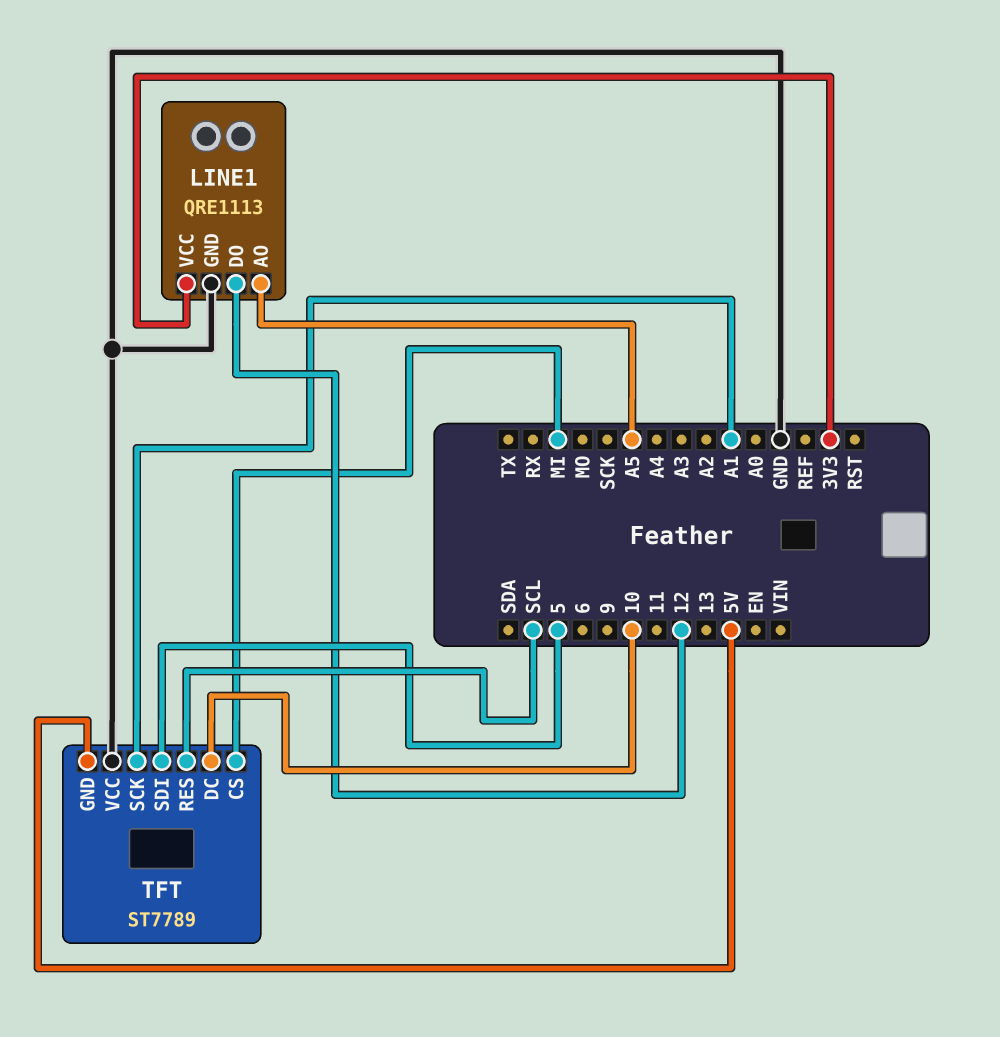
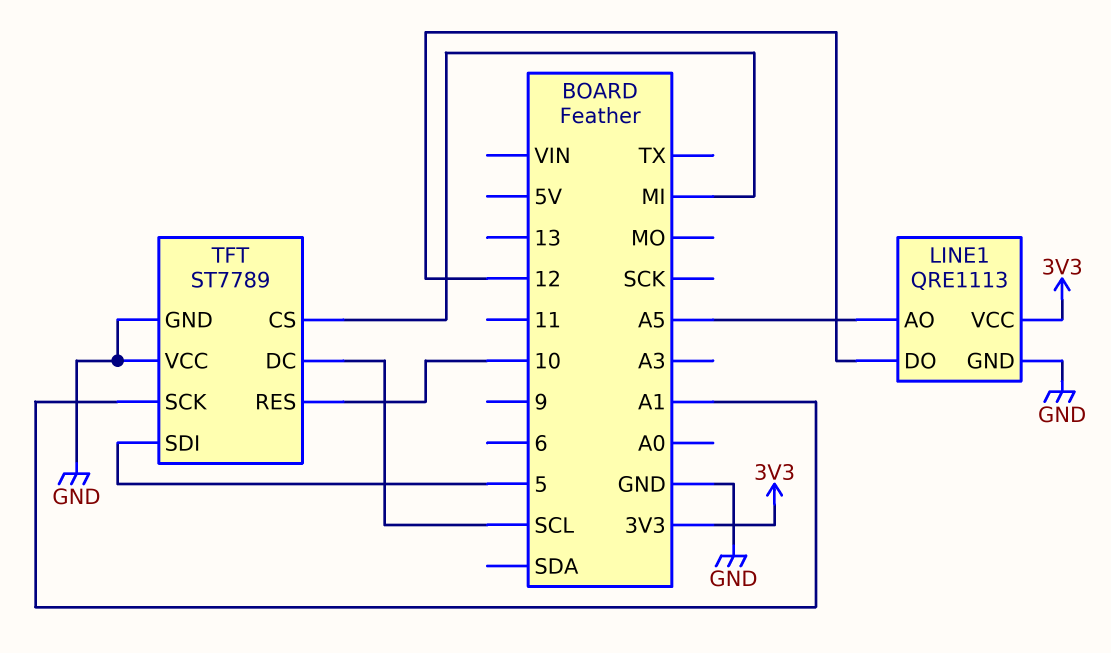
TFT pin DC: 10 -> SCL
TFT pin GND: 5V -> GND
TFT pin RES: SCL -> 10

